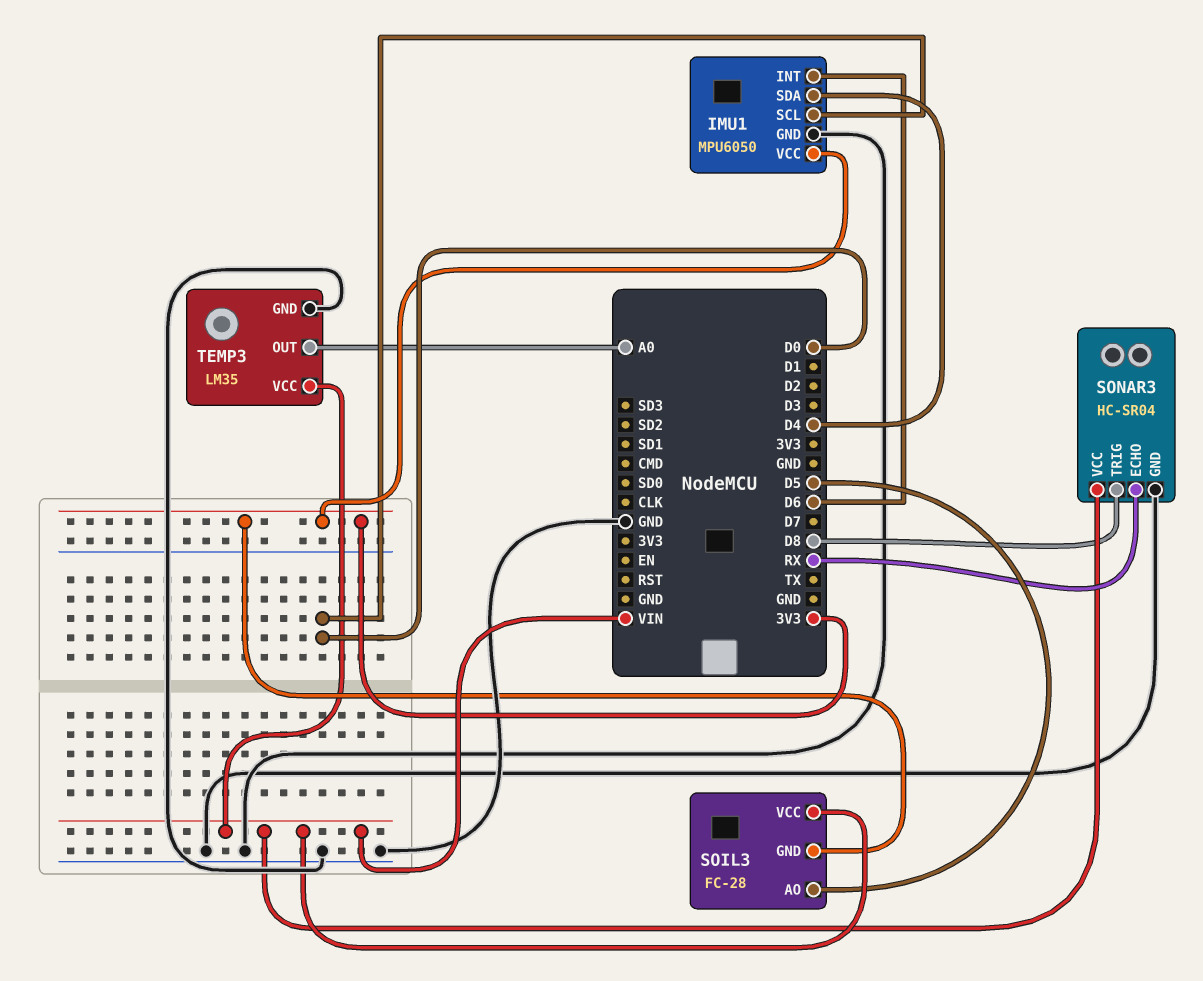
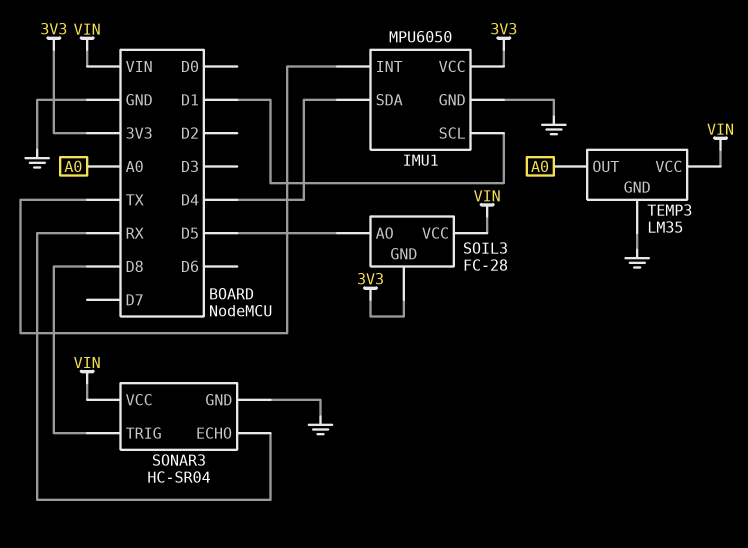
IMU1 pin INT: D6 -> TX
IMU1 pin SCL: D0 -> D1

